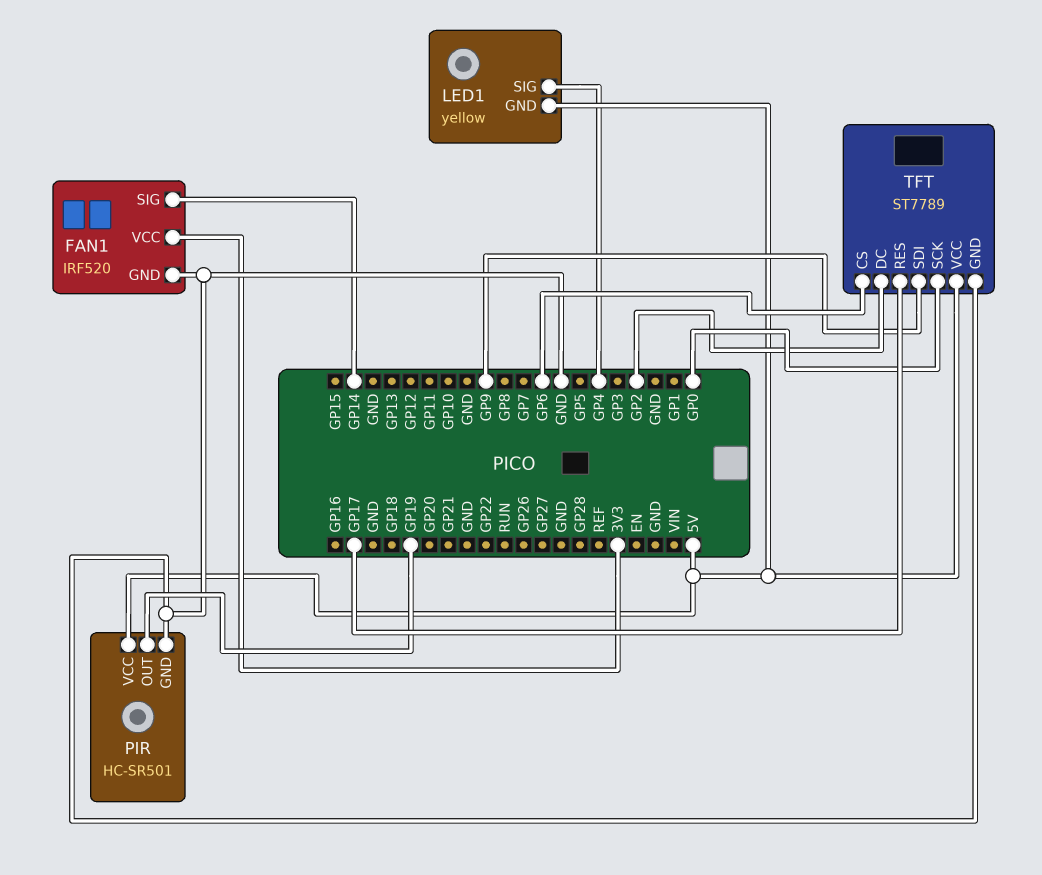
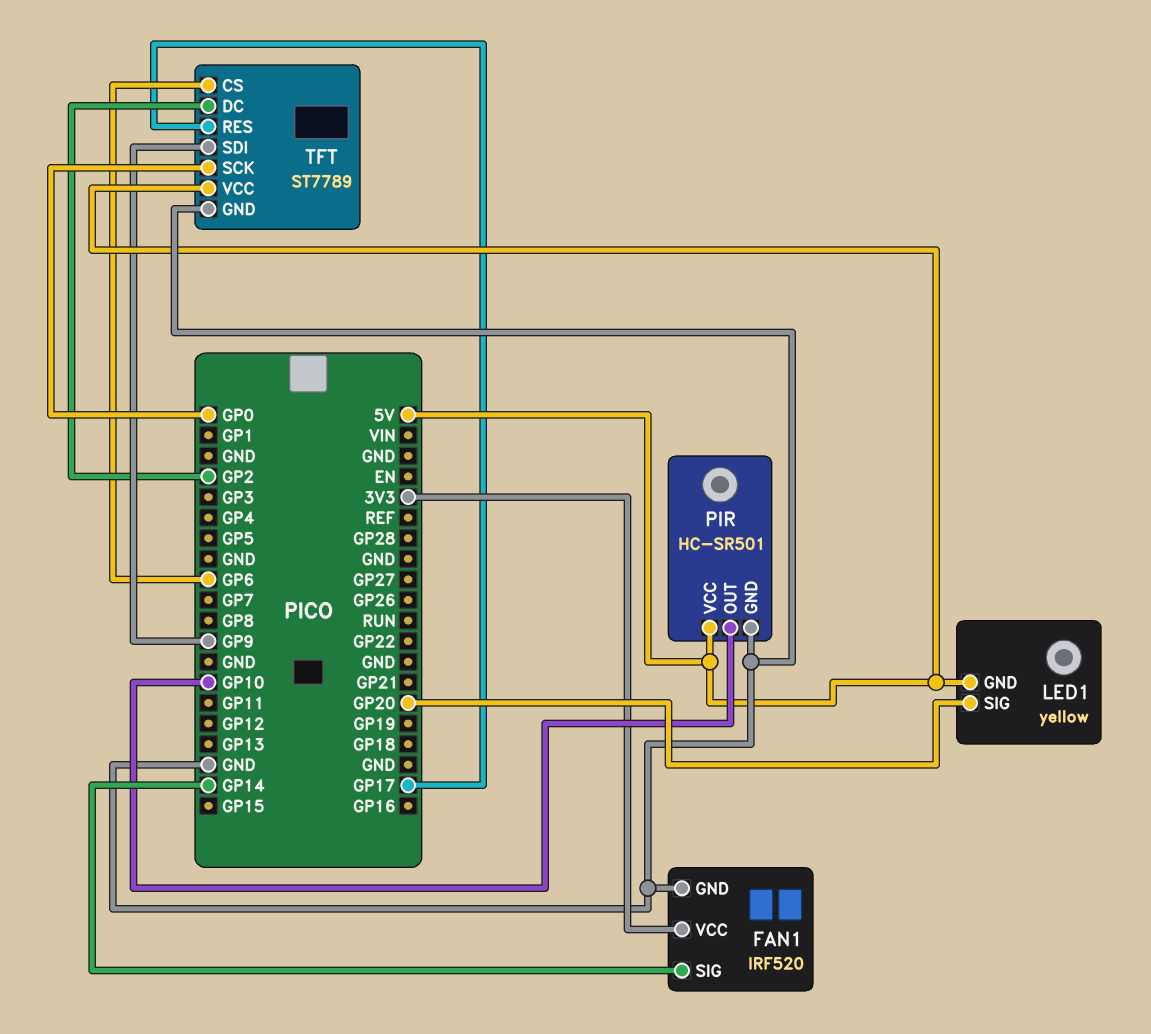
LED1 pin SIG: GP4 -> GP20
PIR pin OUT: GP19 -> GP10

